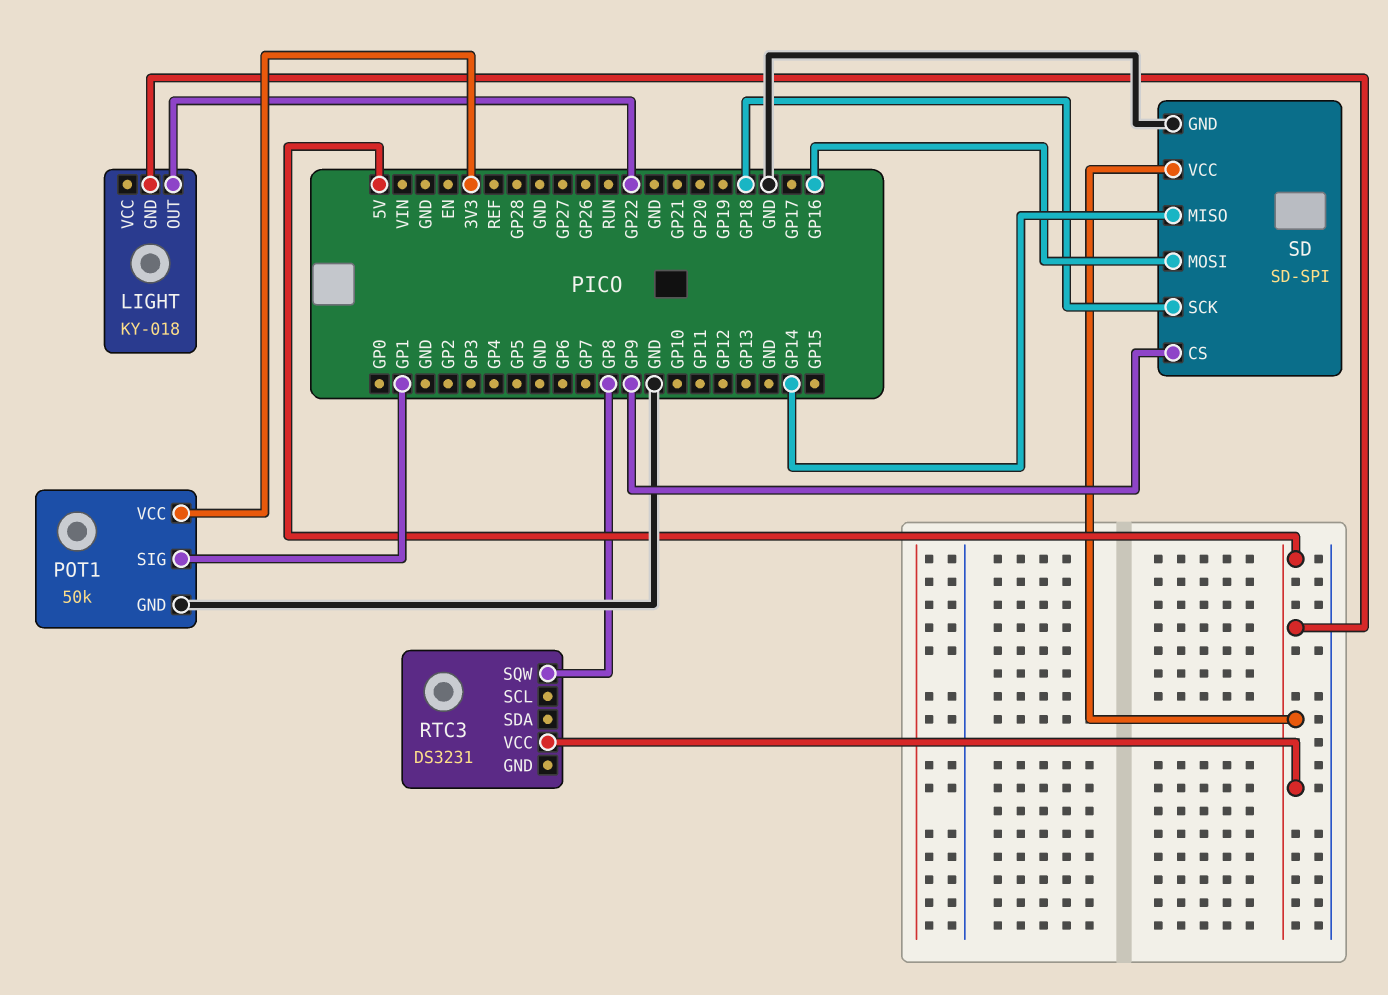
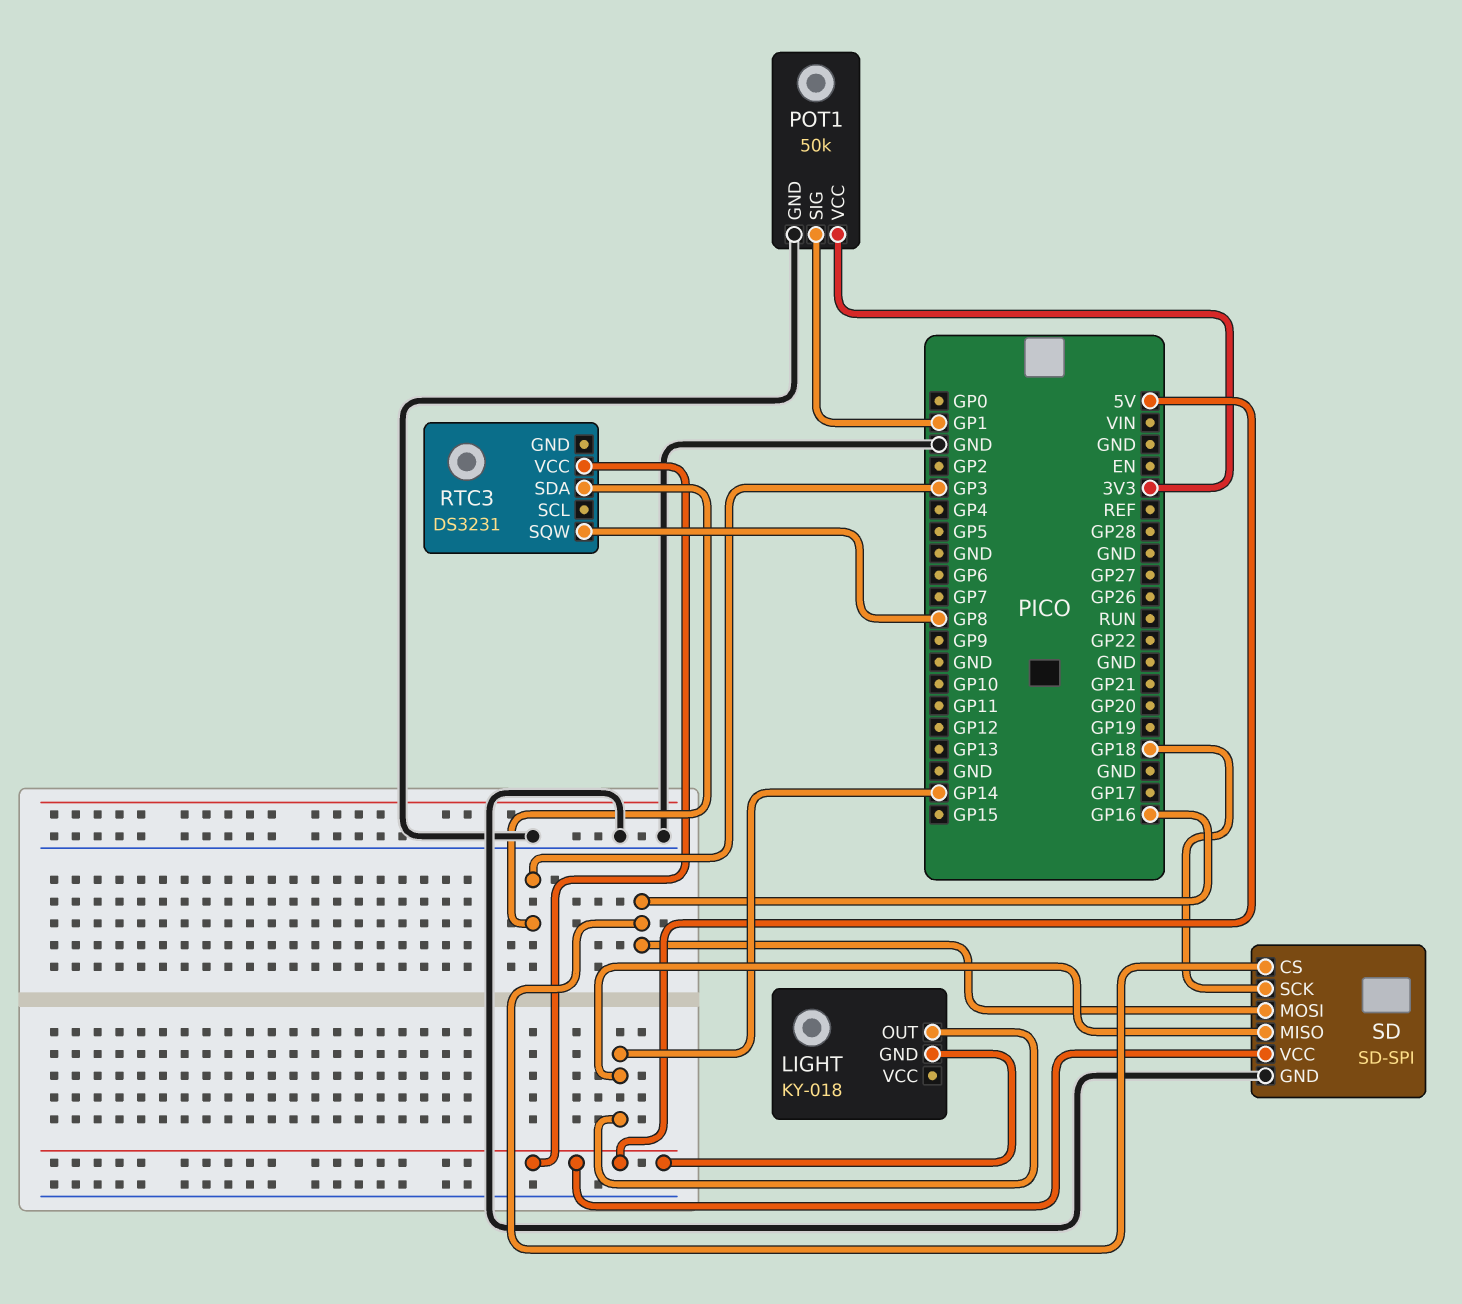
LIGHT pin OUT: GP22 -> GP14
RTC3 pin SDA: none -> GP3
SD pin CS: GP9 -> GP16

